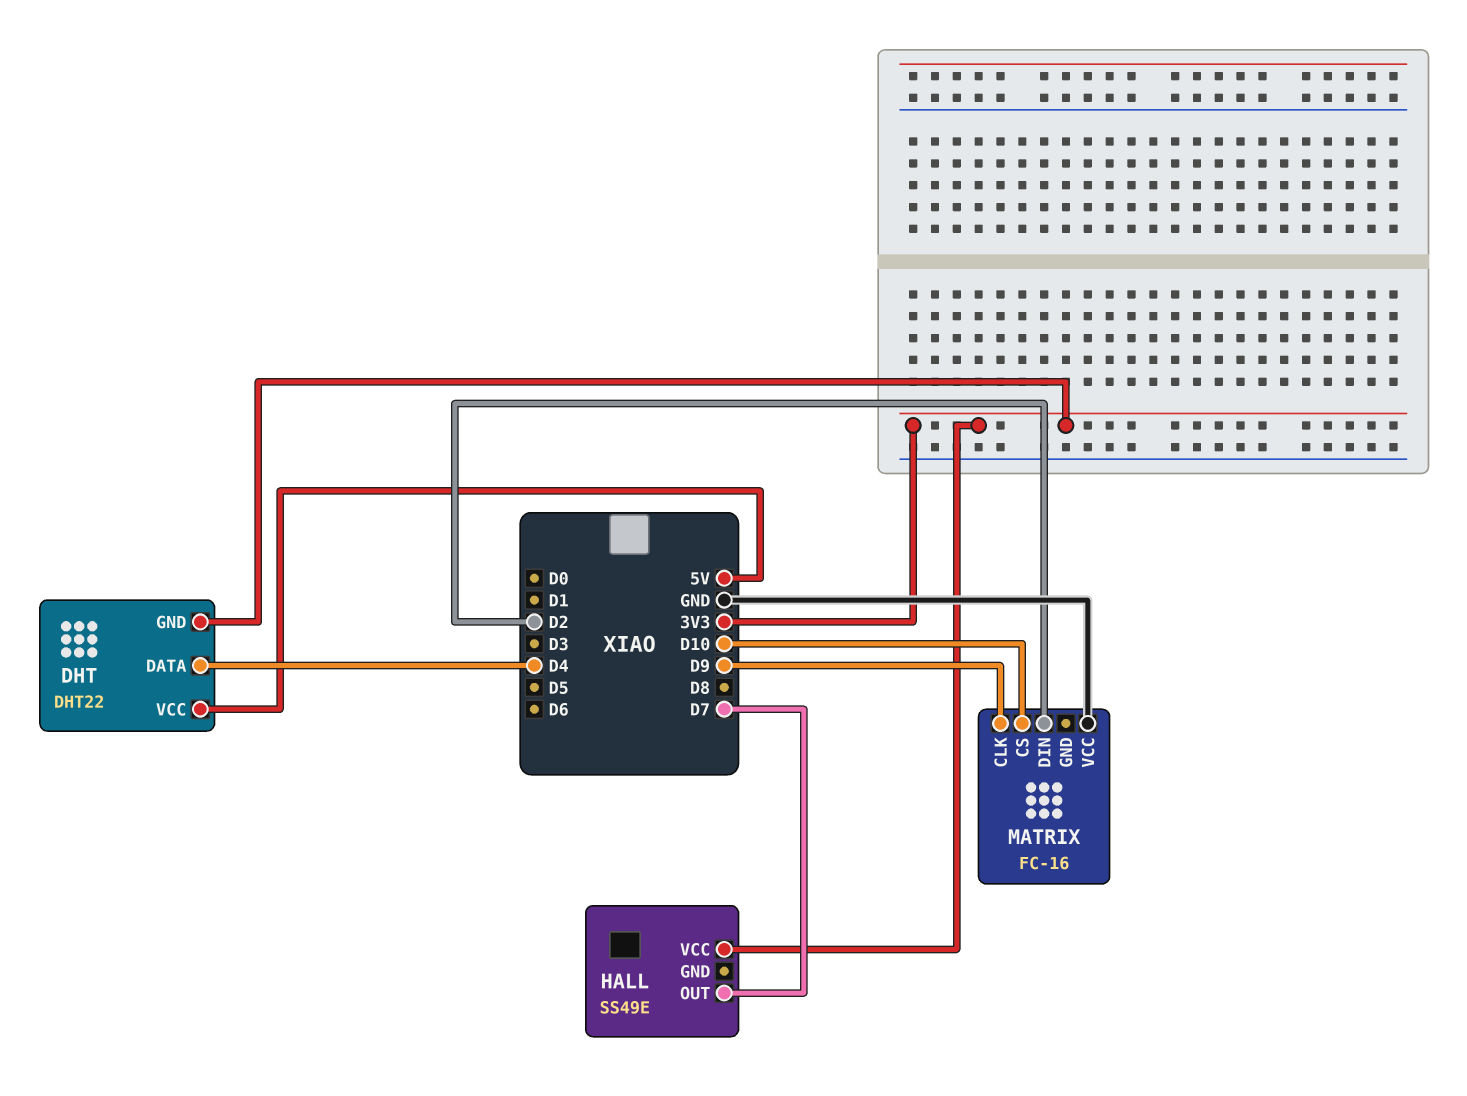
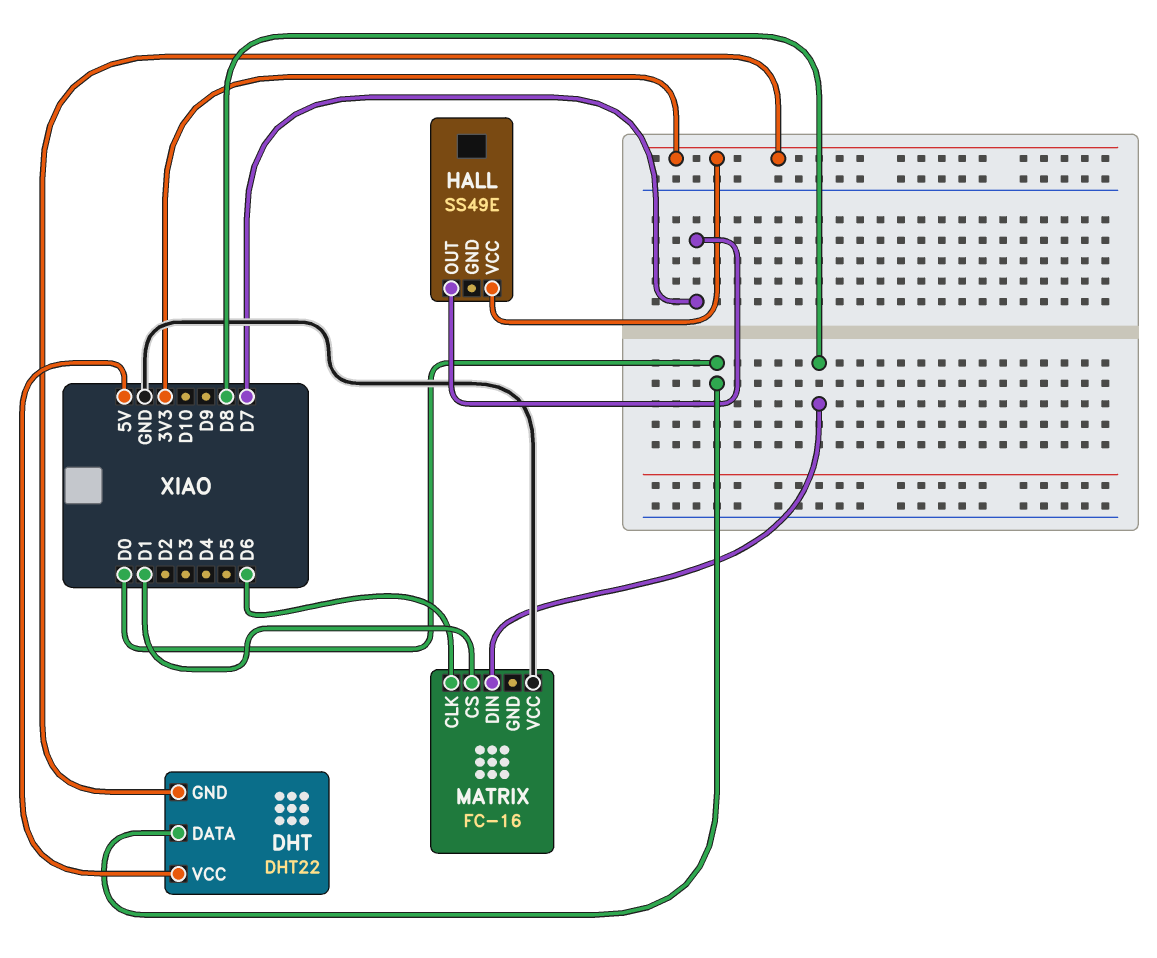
DHT pin DATA: D4 -> D0
MATRIX pin CLK: D9 -> D6
MATRIX pin CS: D10 -> D1
MATRIX pin DIN: D2 -> D8

